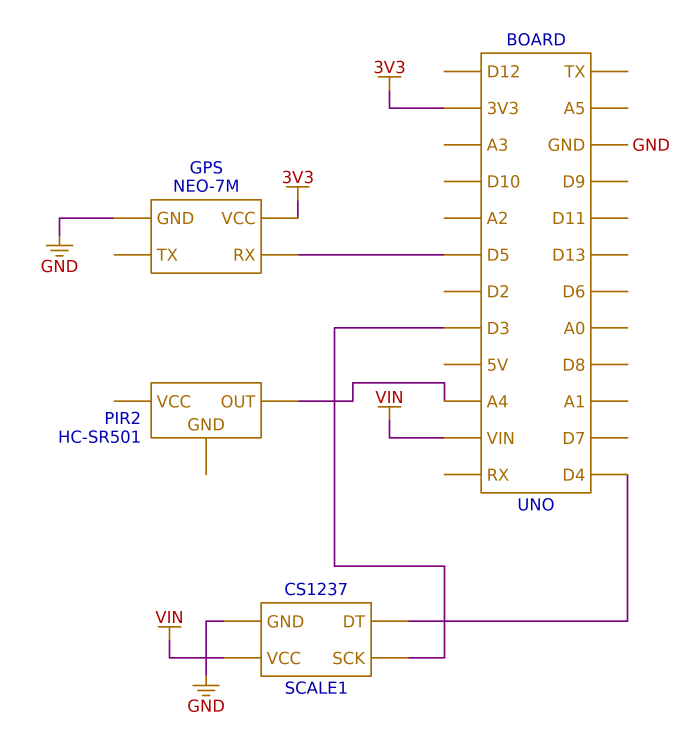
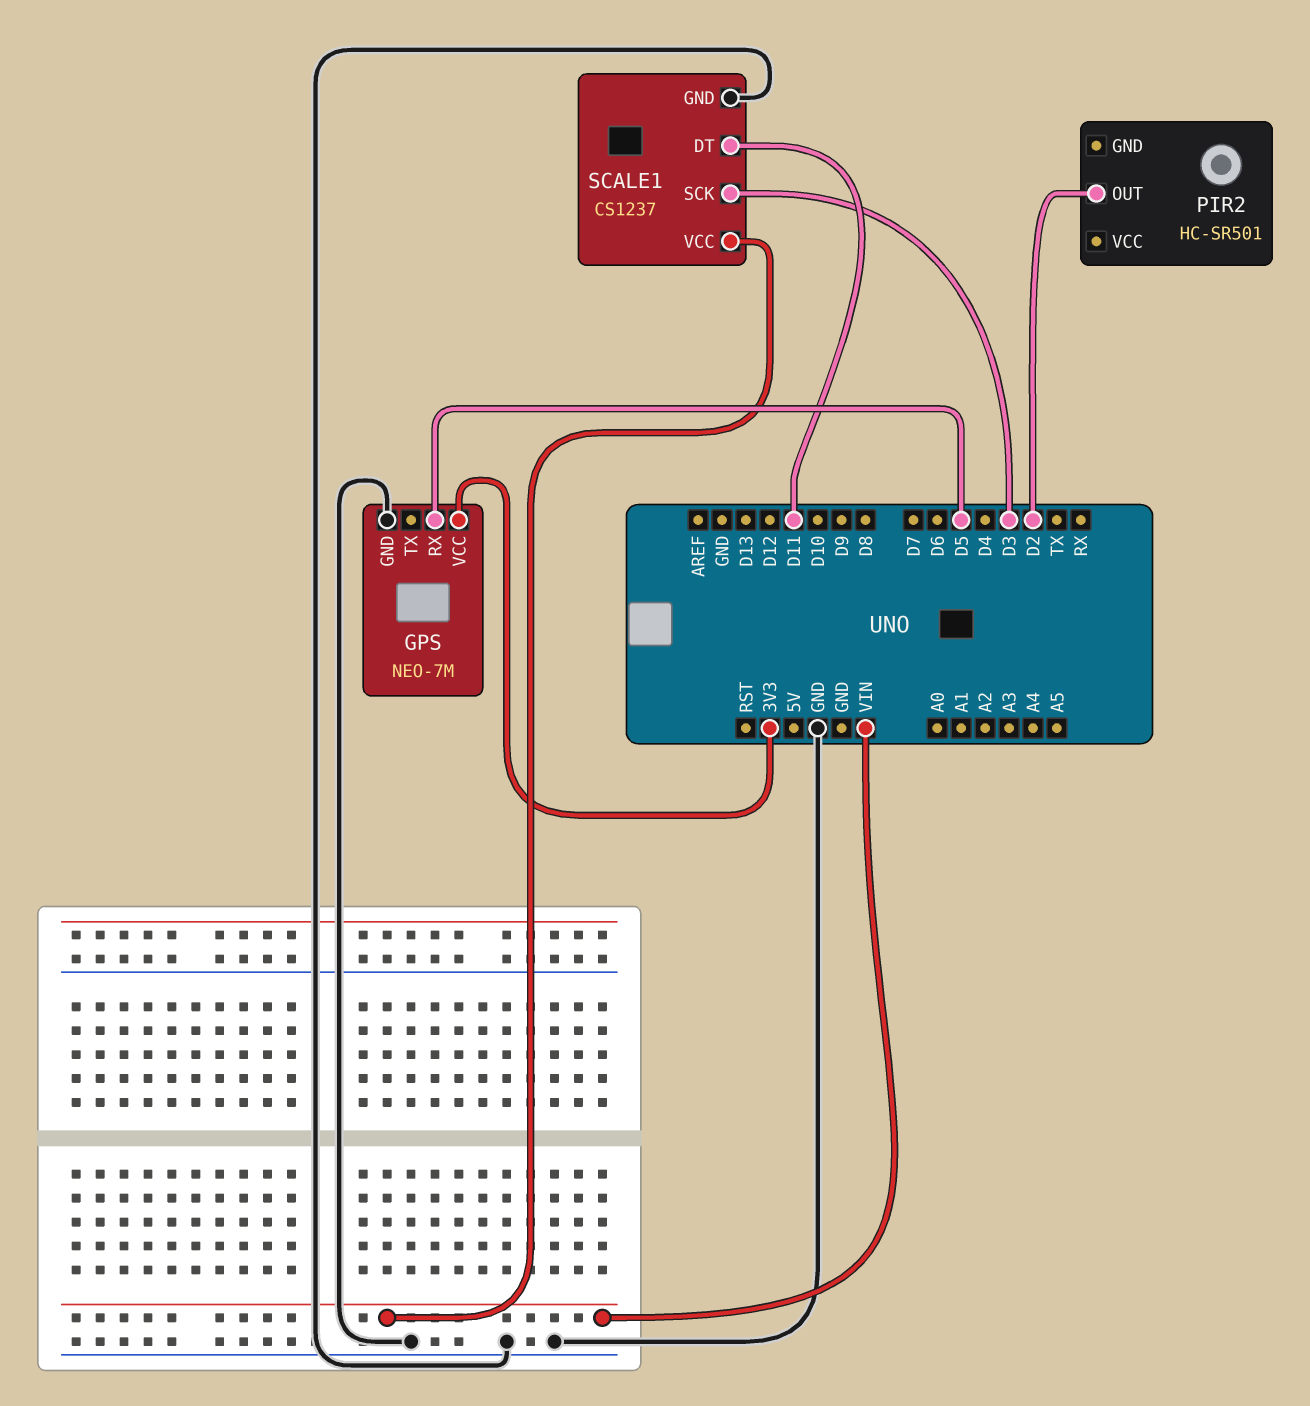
PIR2 pin OUT: A4 -> D2
SCALE1 pin DT: D4 -> D11

